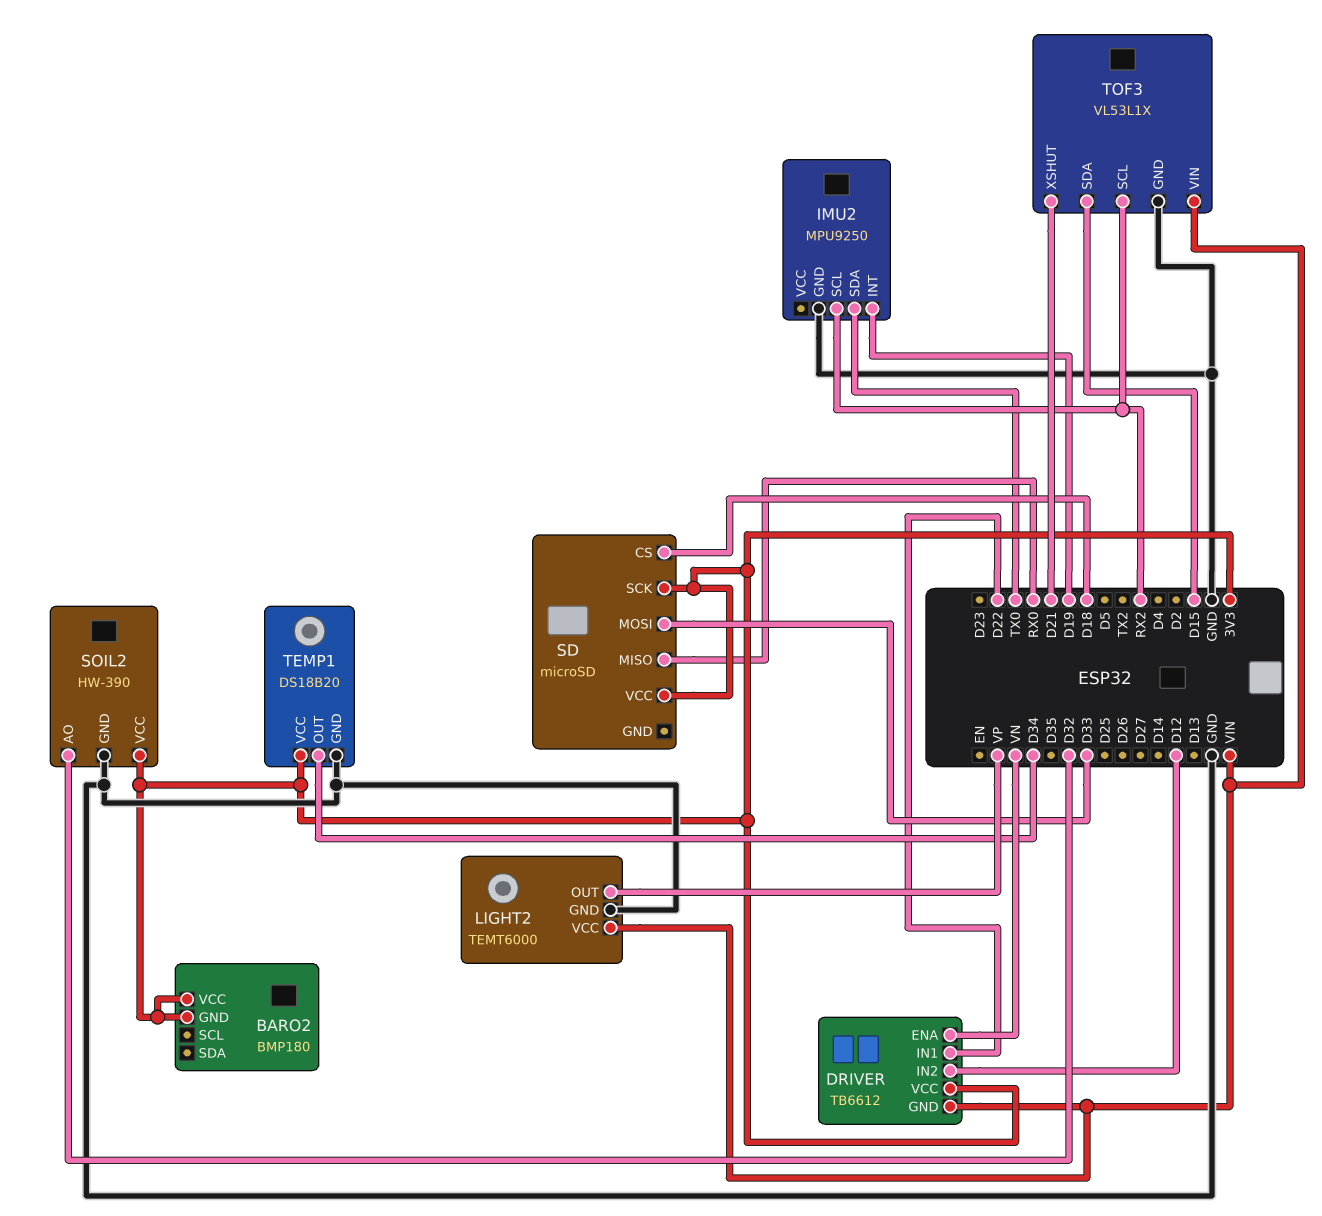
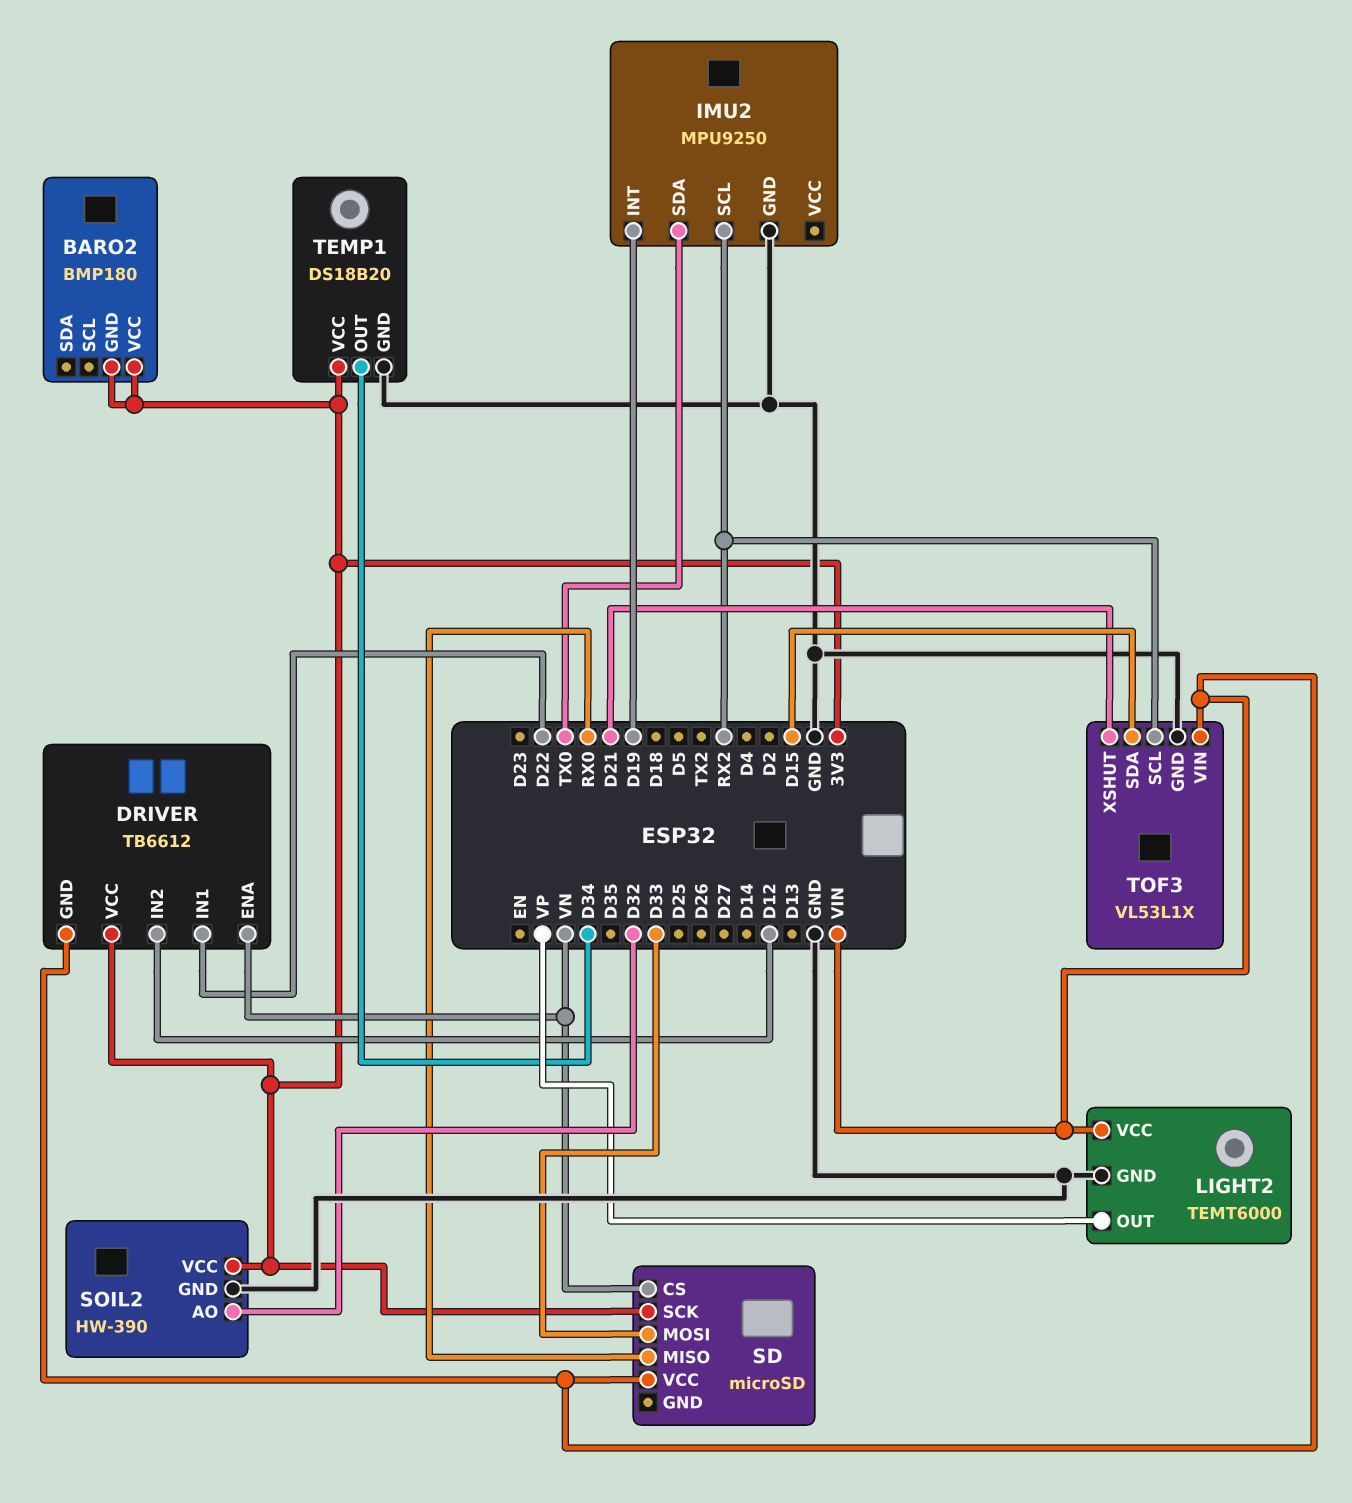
SD pin CS: D18 -> VN
SD pin VCC: 3V3 -> VIN

